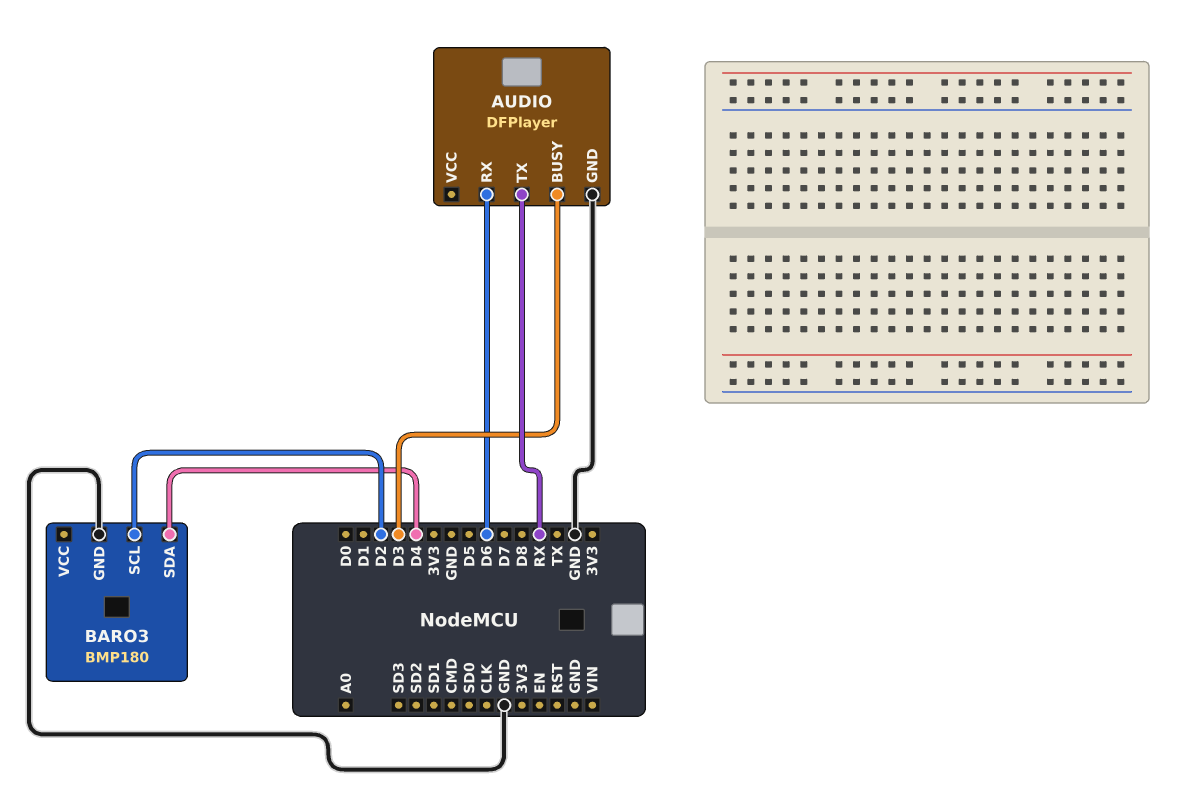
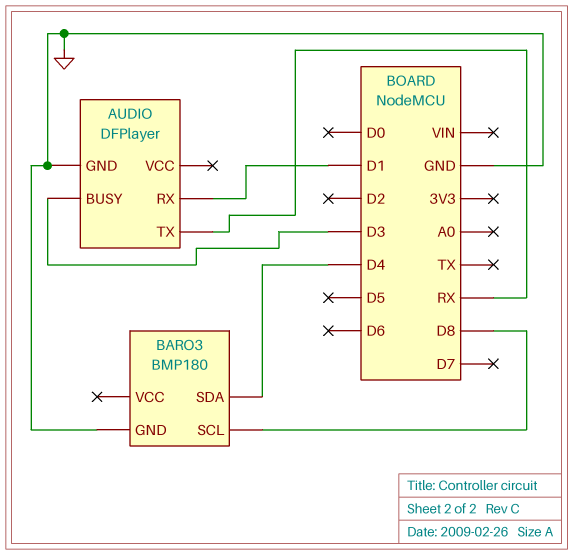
AUDIO pin RX: D6 -> D1
BARO3 pin SCL: D2 -> D8

